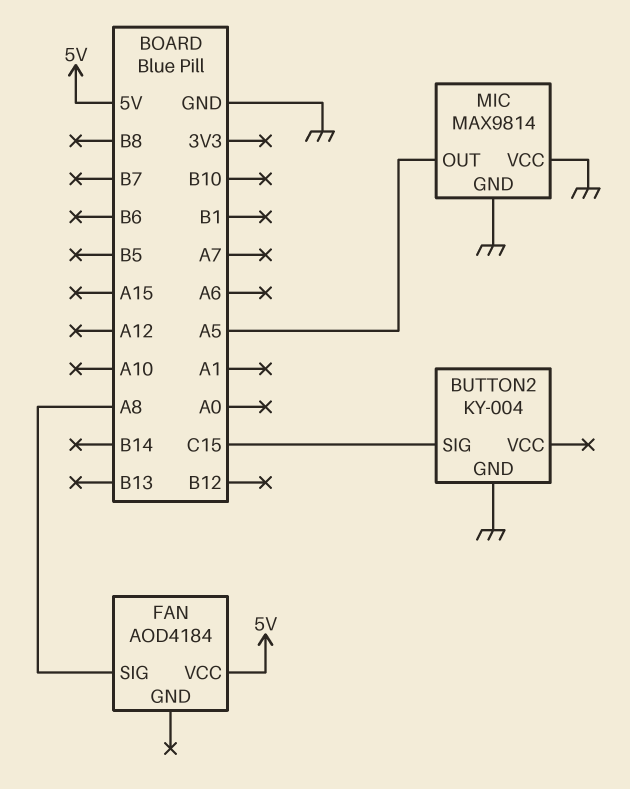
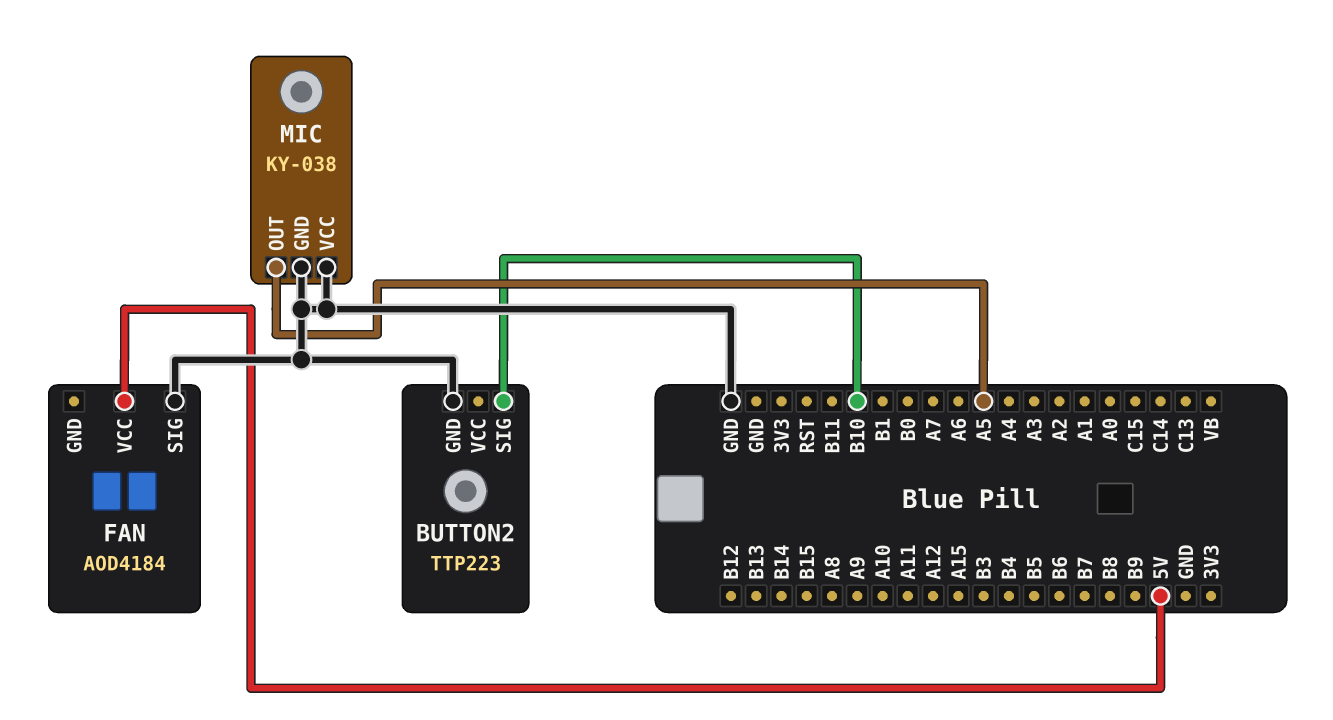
BUTTON2: KY-004 -> TTP223
BUTTON2 pin SIG: C15 -> B10
FAN pin SIG: A8 -> GND
MIC: MAX9814 -> KY-038

